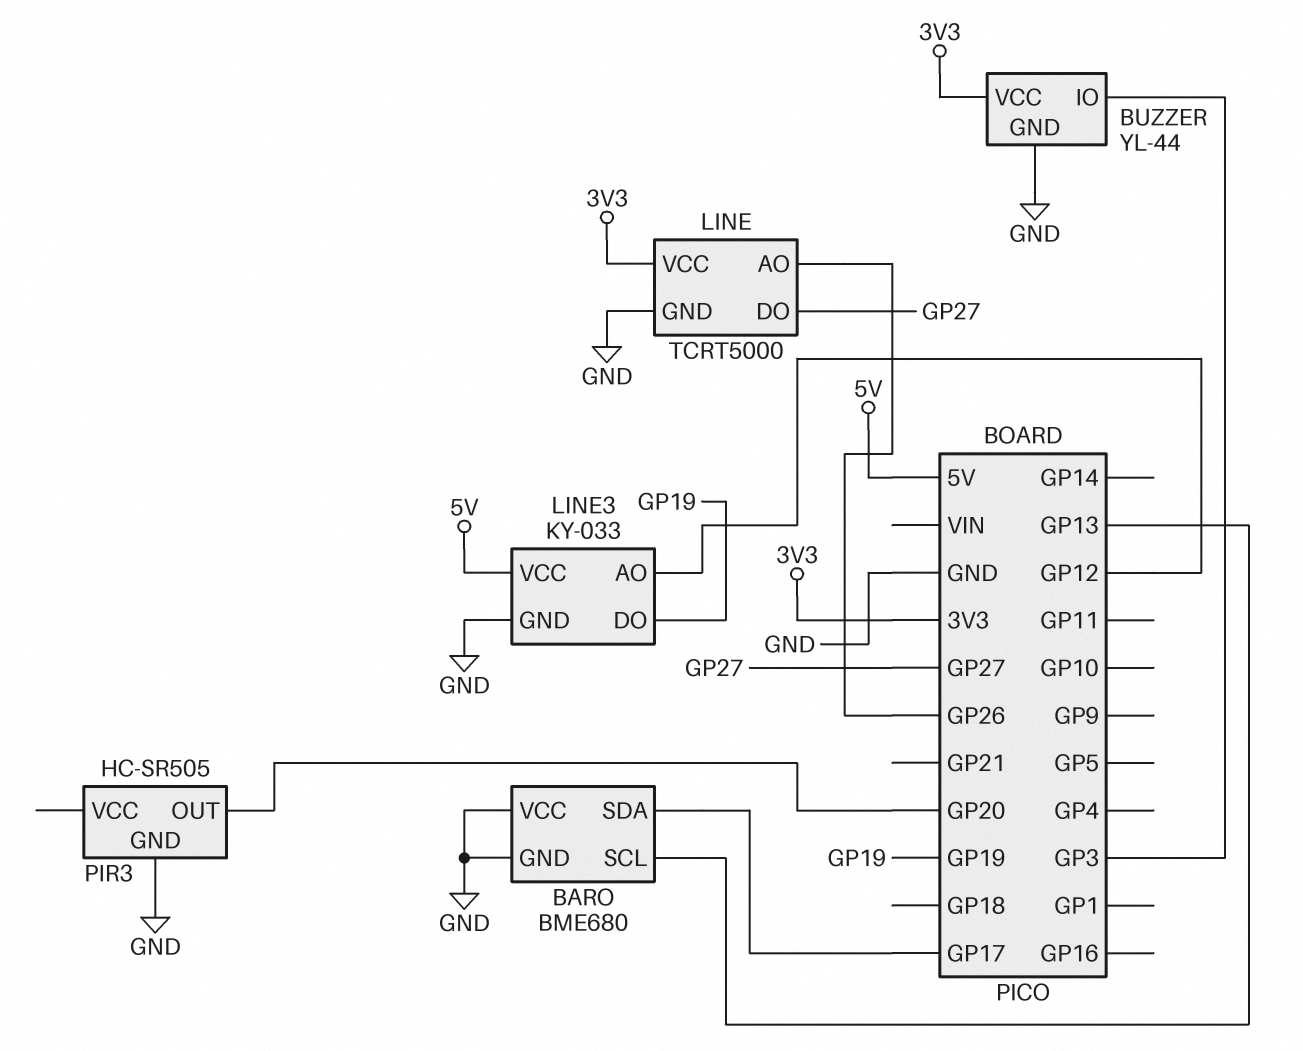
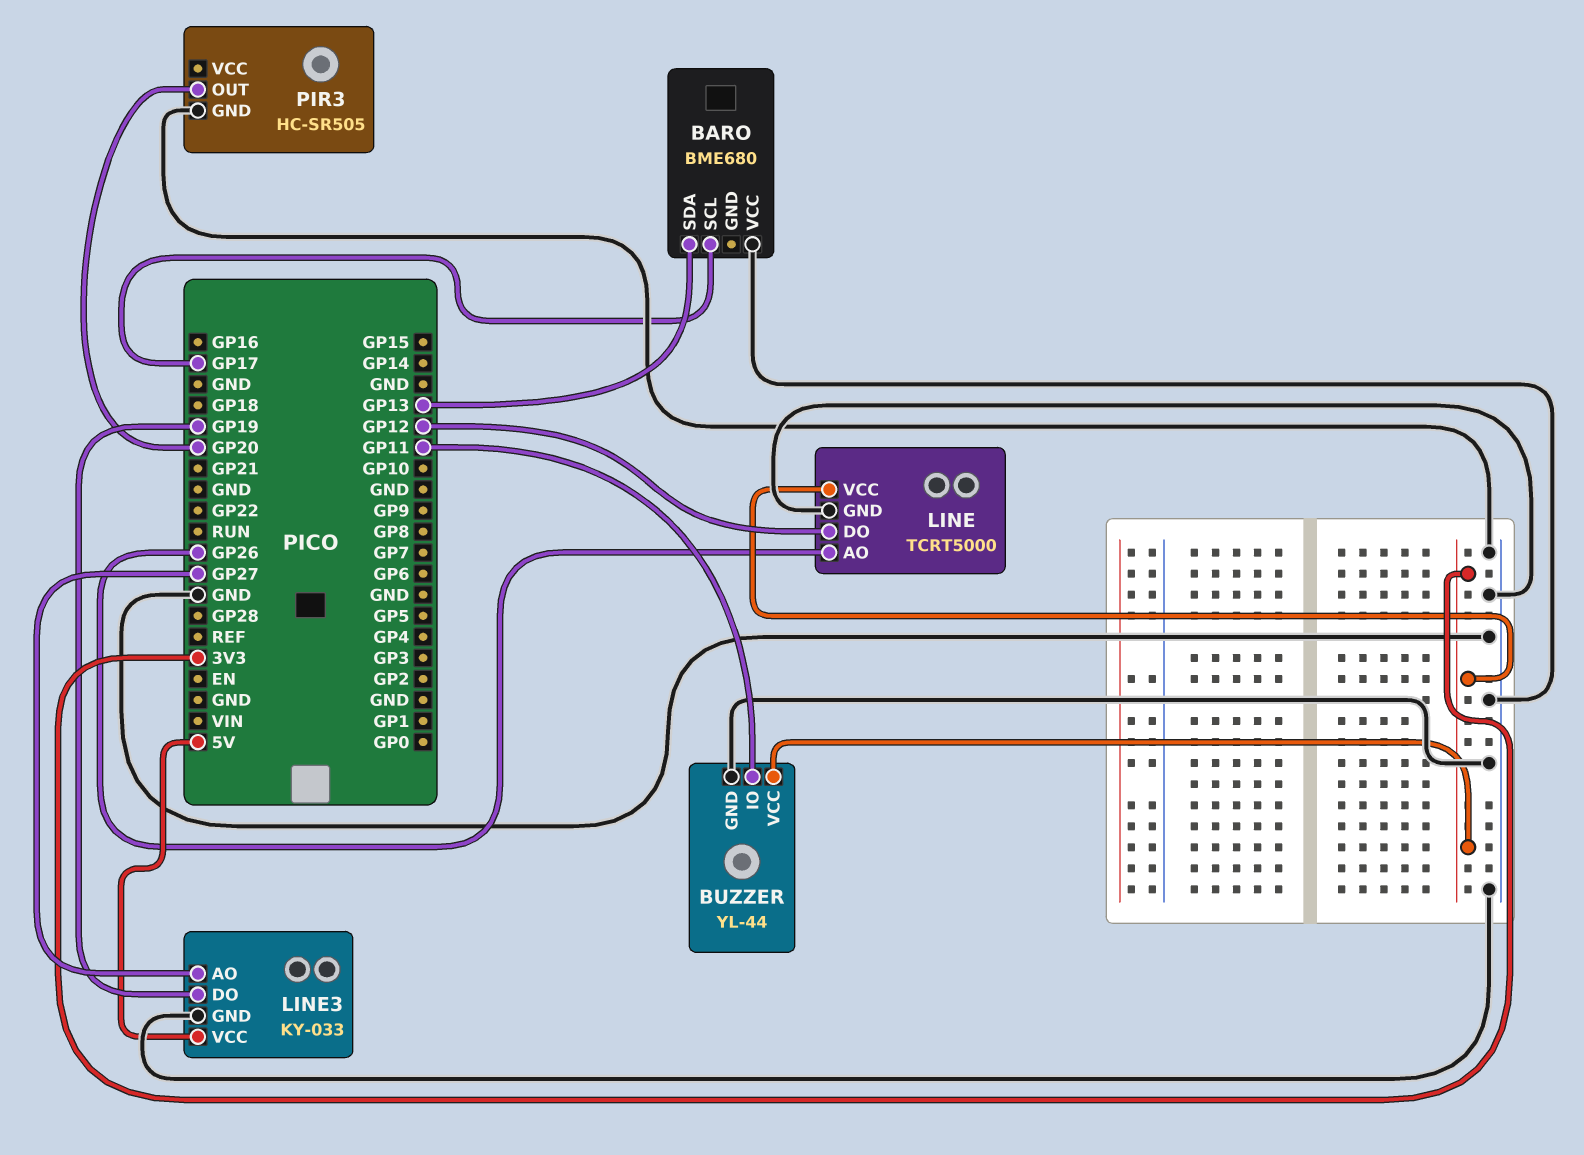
BARO pin GND: GND -> none
BARO pin SCL: GP13 -> GP17
BARO pin SDA: GP17 -> GP13
BUZZER pin IO: GP3 -> GP11
LINE pin DO: GP27 -> GP12
LINE3 pin AO: GP12 -> GP27

